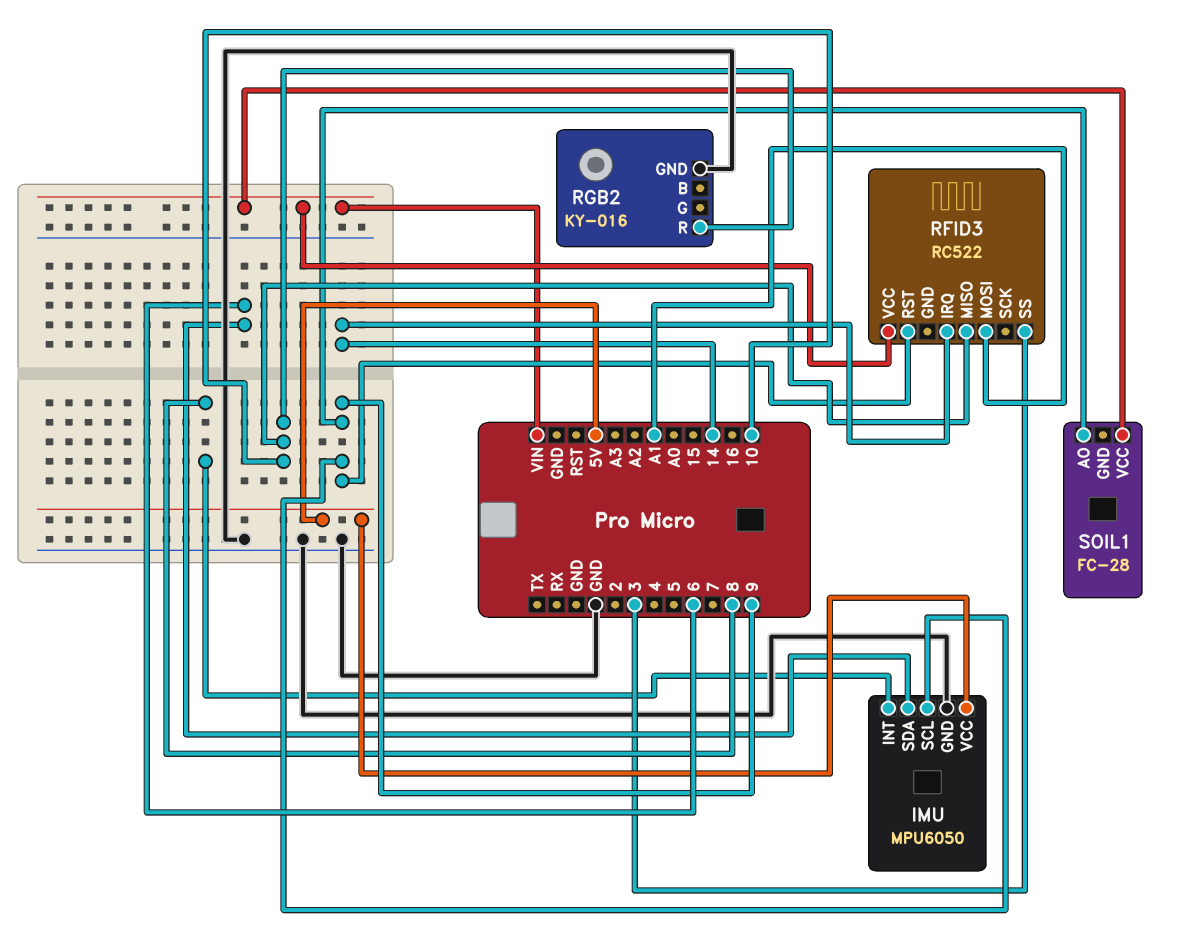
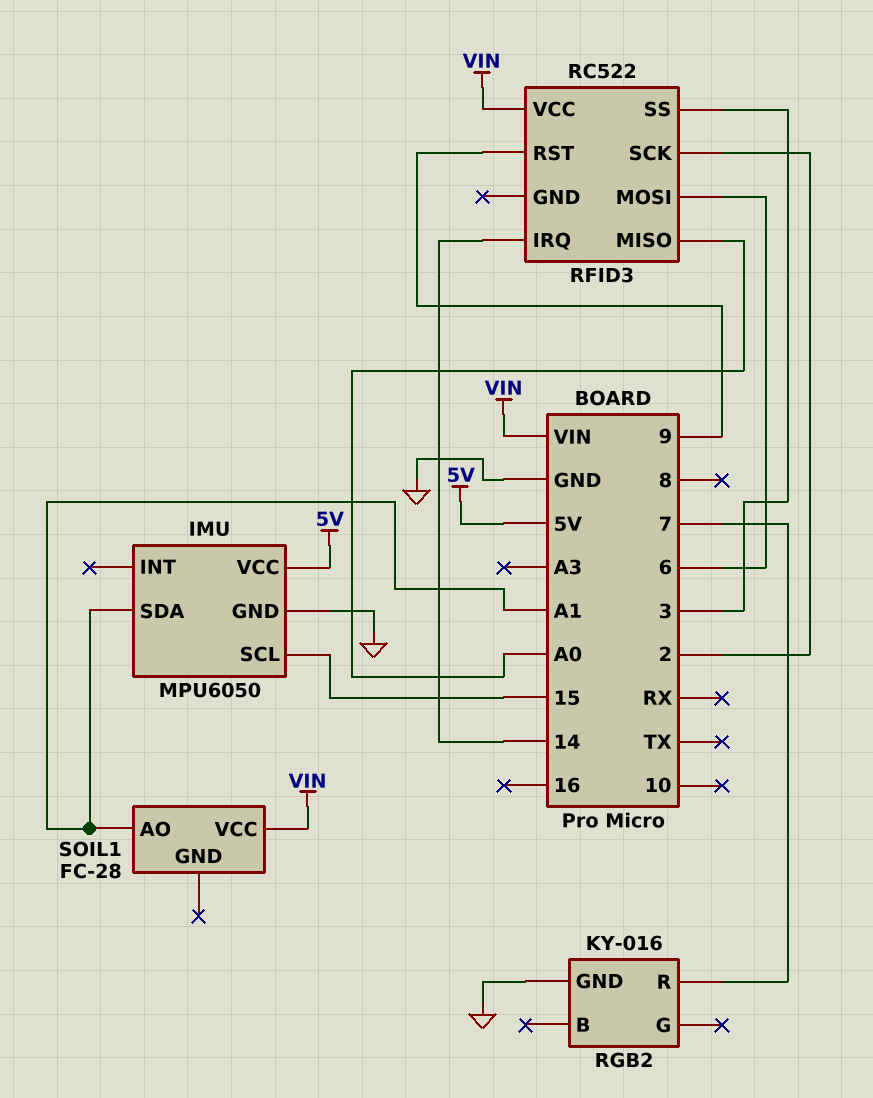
IMU pin INT: 8 -> none
IMU pin SCL: 9 -> 15
IMU pin SDA: 6 -> A1
RFID3 pin MISO: 10 -> A0
RFID3 pin MOSI: A1 -> 6
RFID3 pin SCK: none -> 2
RGB2 pin R: 10 -> 7
SOIL1 pin AO: 9 -> A1

